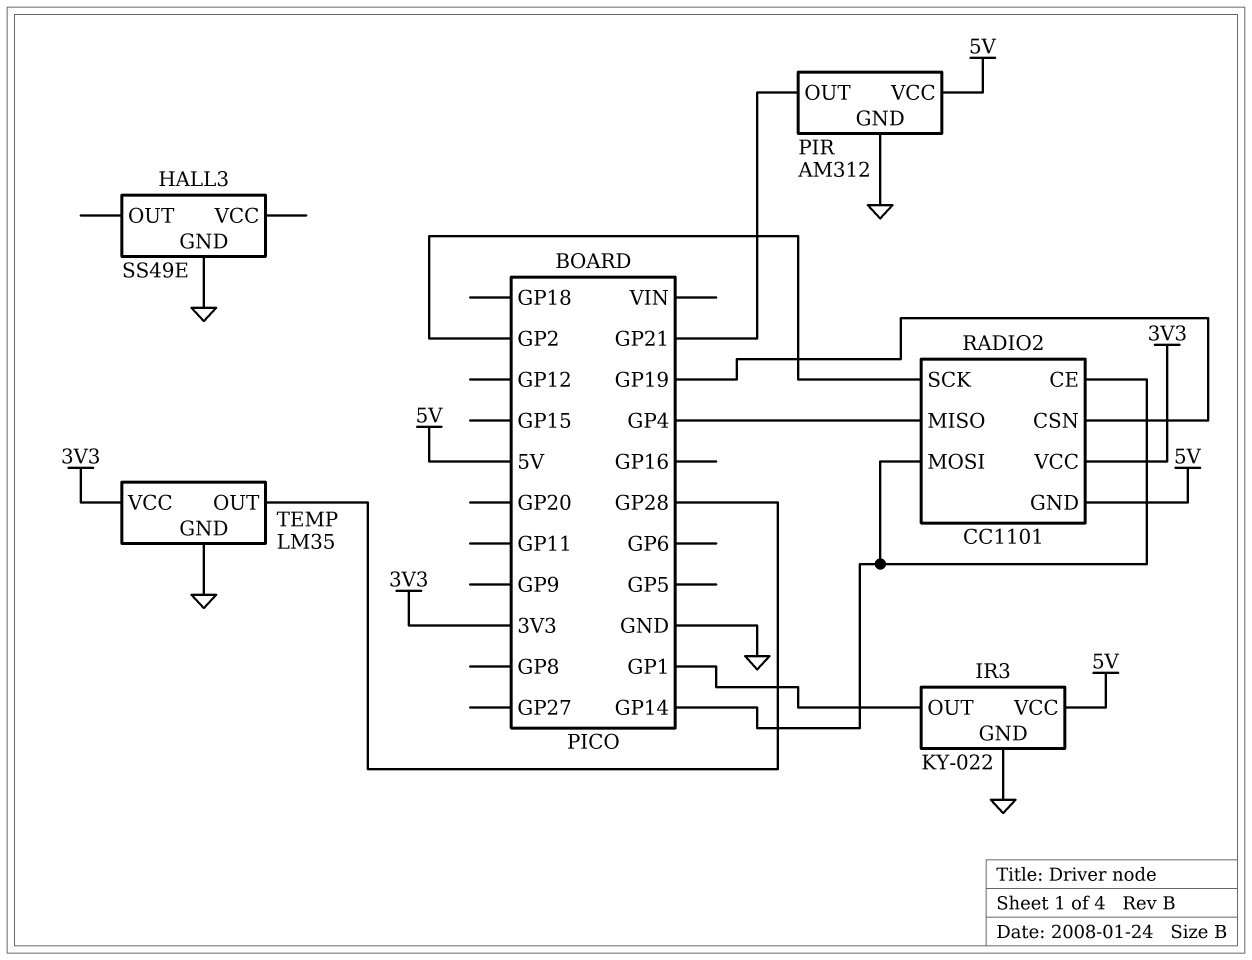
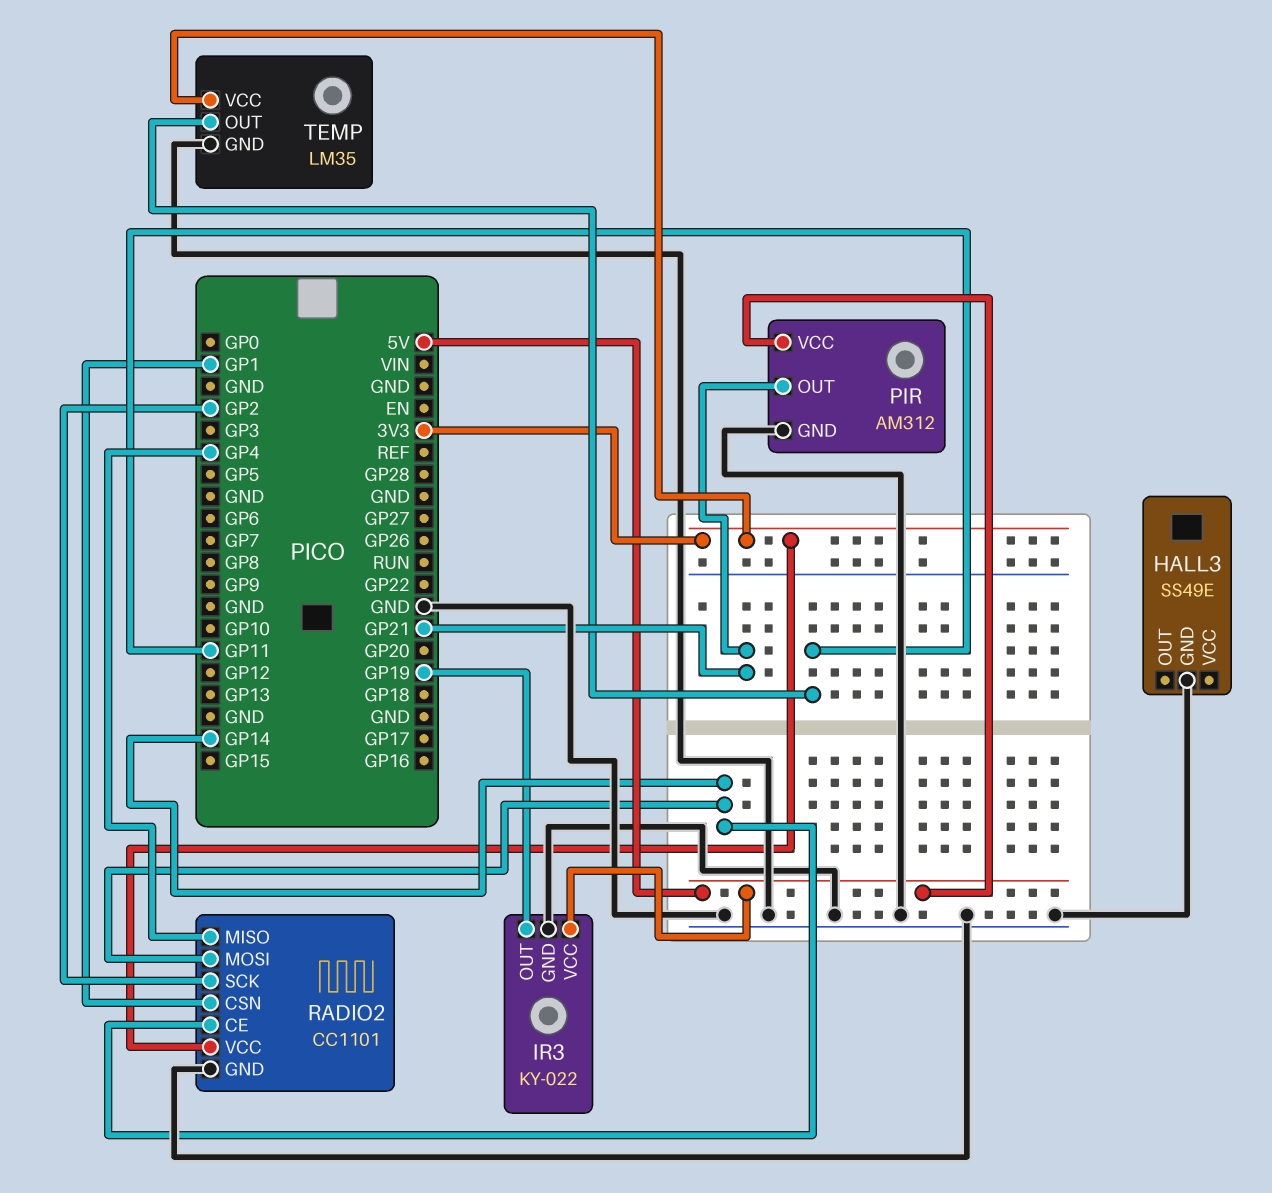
IR3 pin OUT: GP1 -> GP19
RADIO2 pin CSN: GP19 -> GP1
RADIO2 pin GND: 5V -> GND
TEMP pin OUT: GP28 -> GP11

